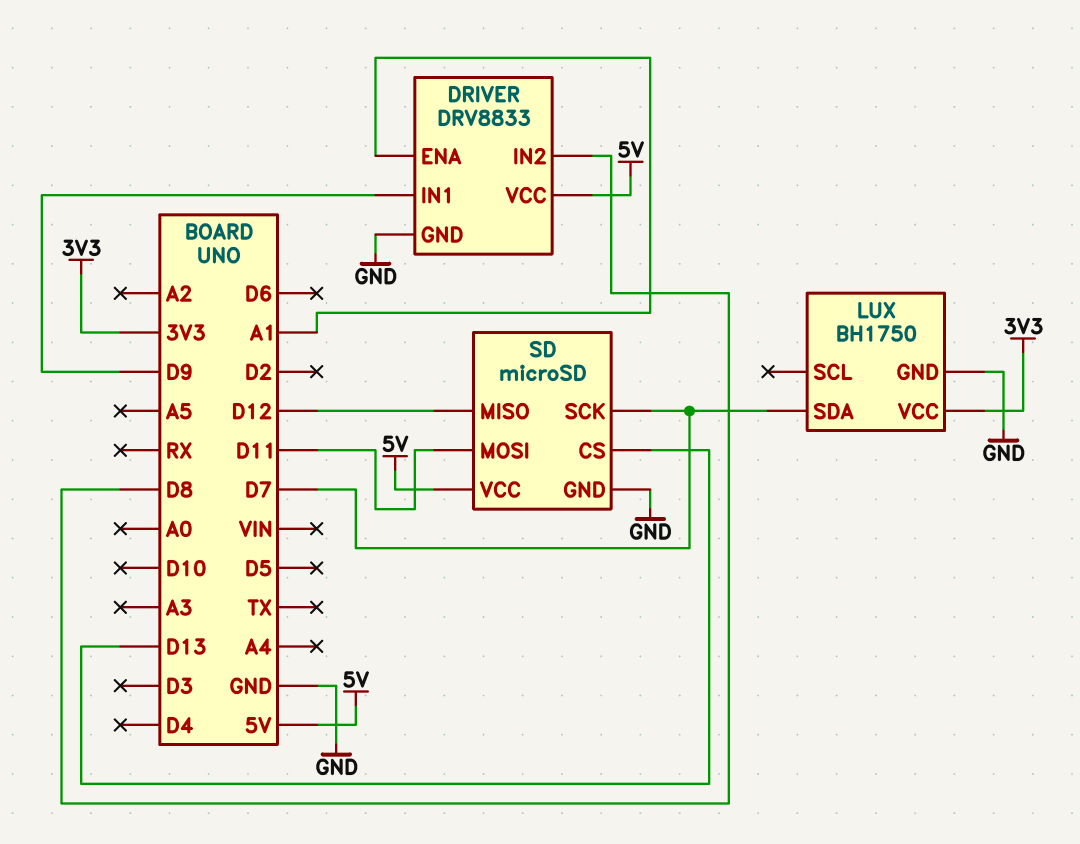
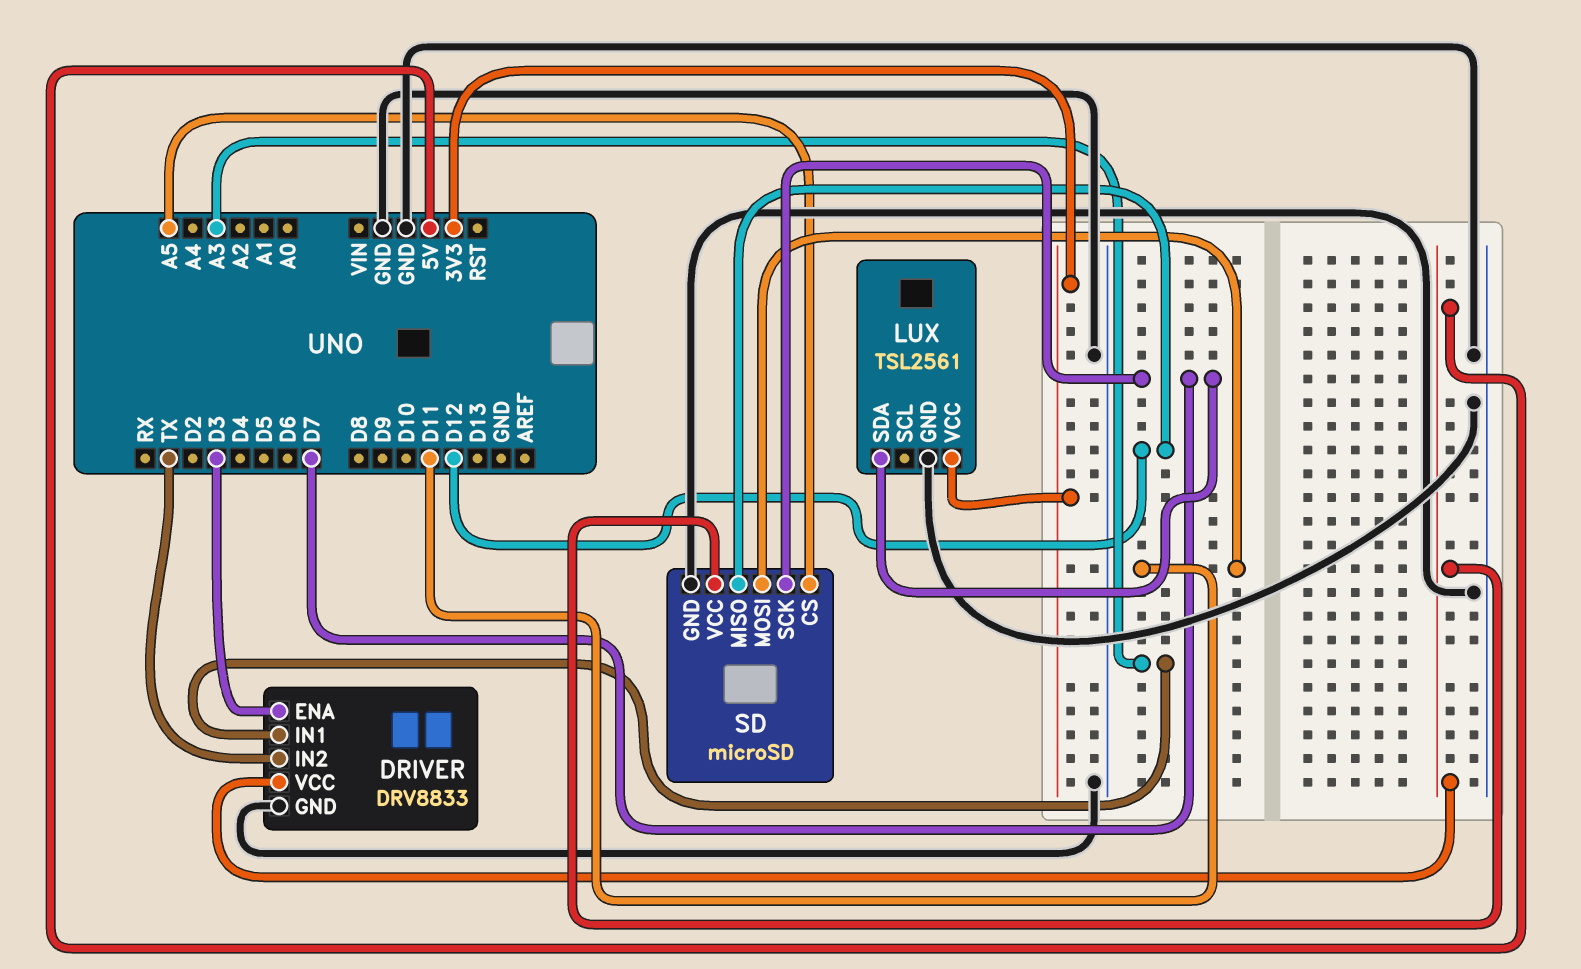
DRIVER pin ENA: A1 -> D3
DRIVER pin IN1: D9 -> A3
DRIVER pin IN2: D8 -> TX
LUX: BH1750 -> TSL2561
SD pin CS: D13 -> A5

